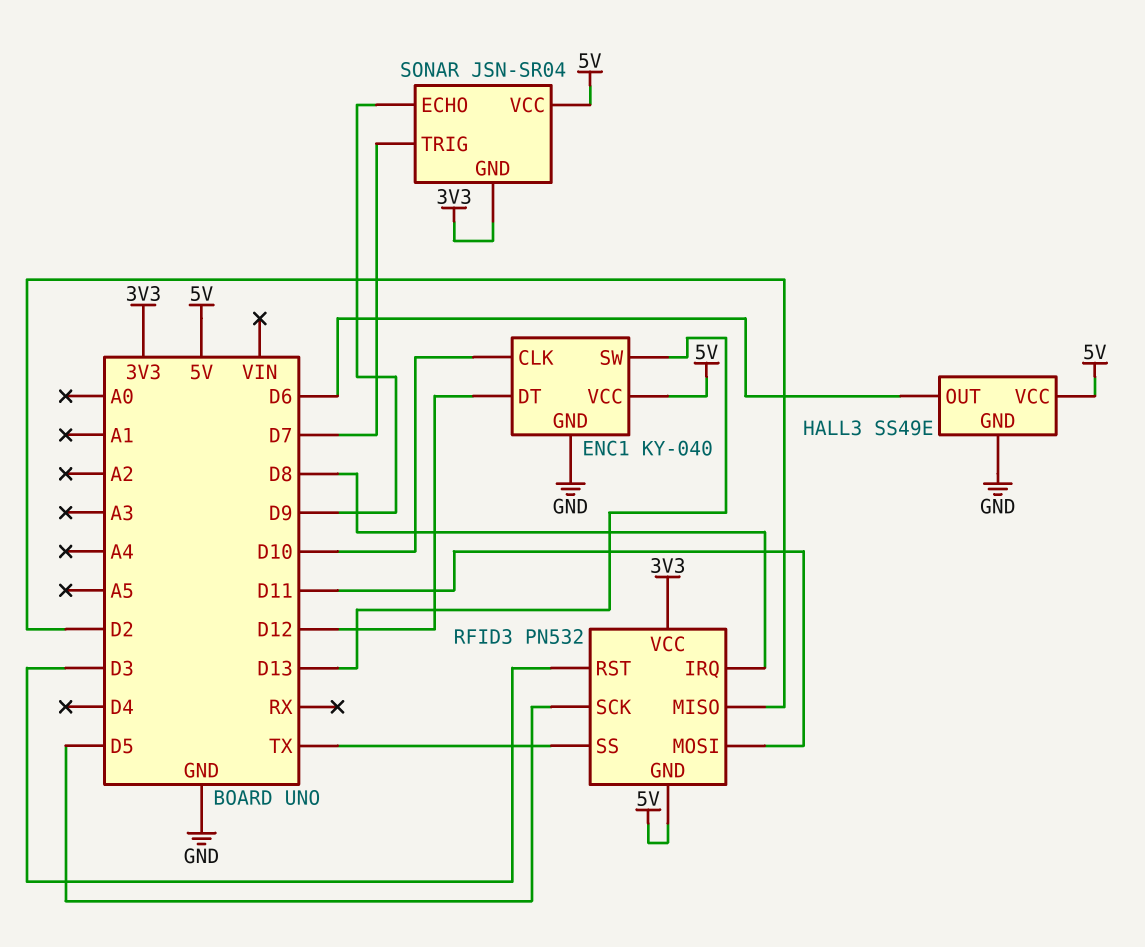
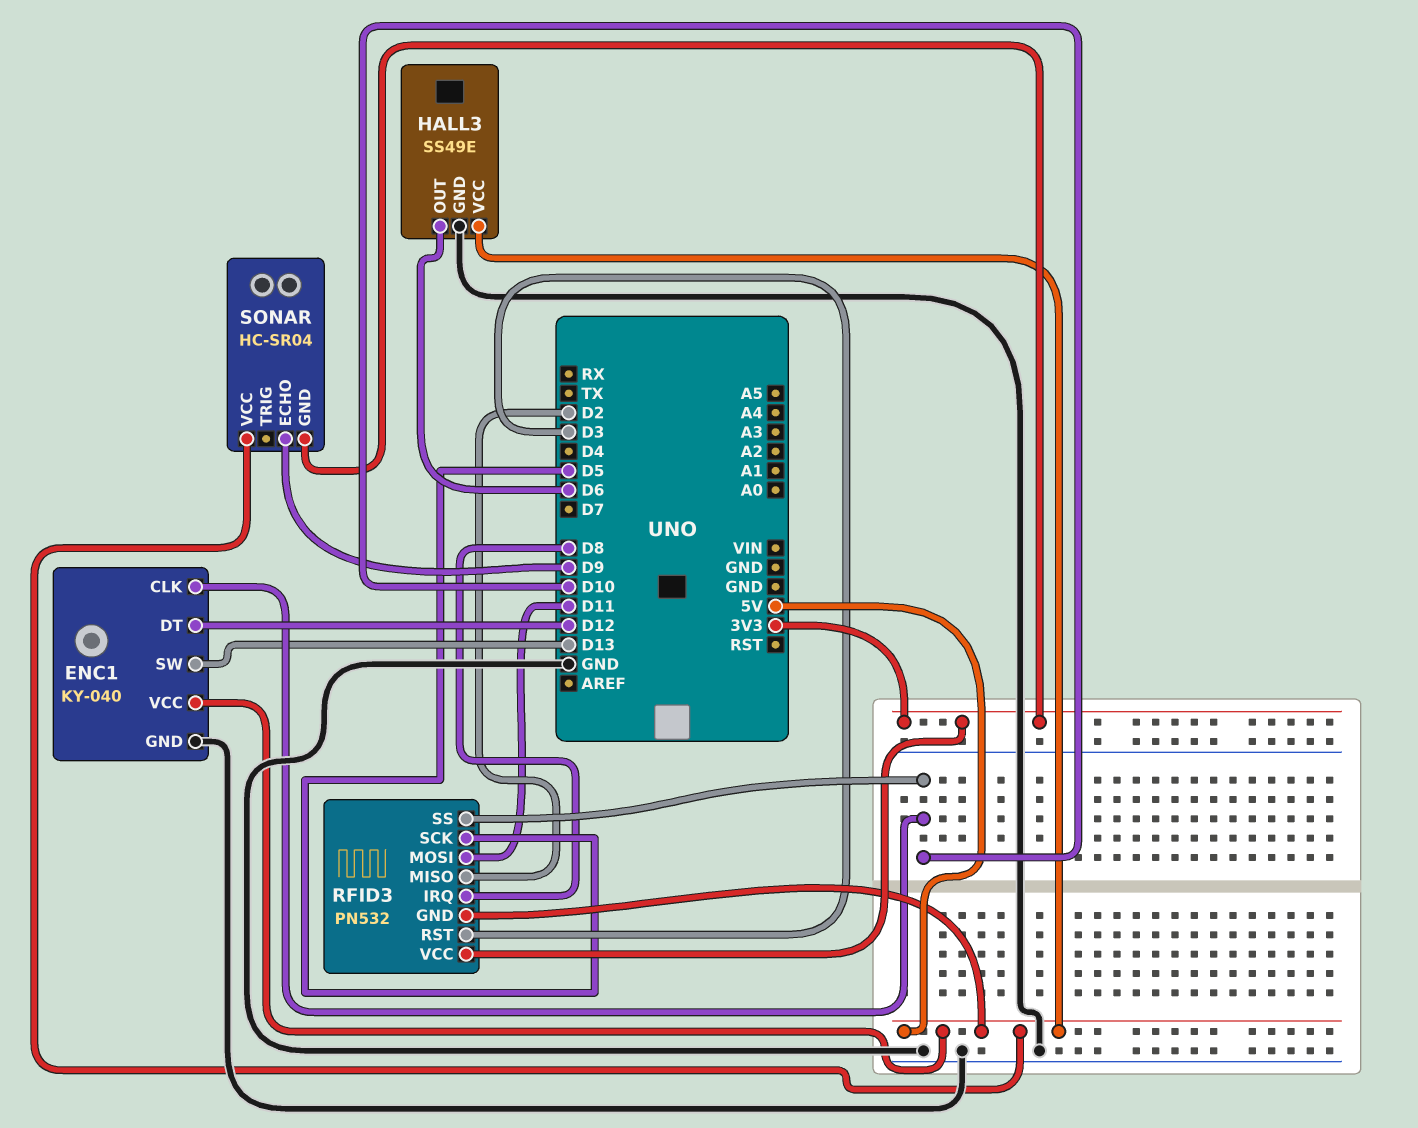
RFID3 pin SS: TX -> D10
SONAR: JSN-SR04 -> HC-SR04
SONAR pin TRIG: D7 -> none

